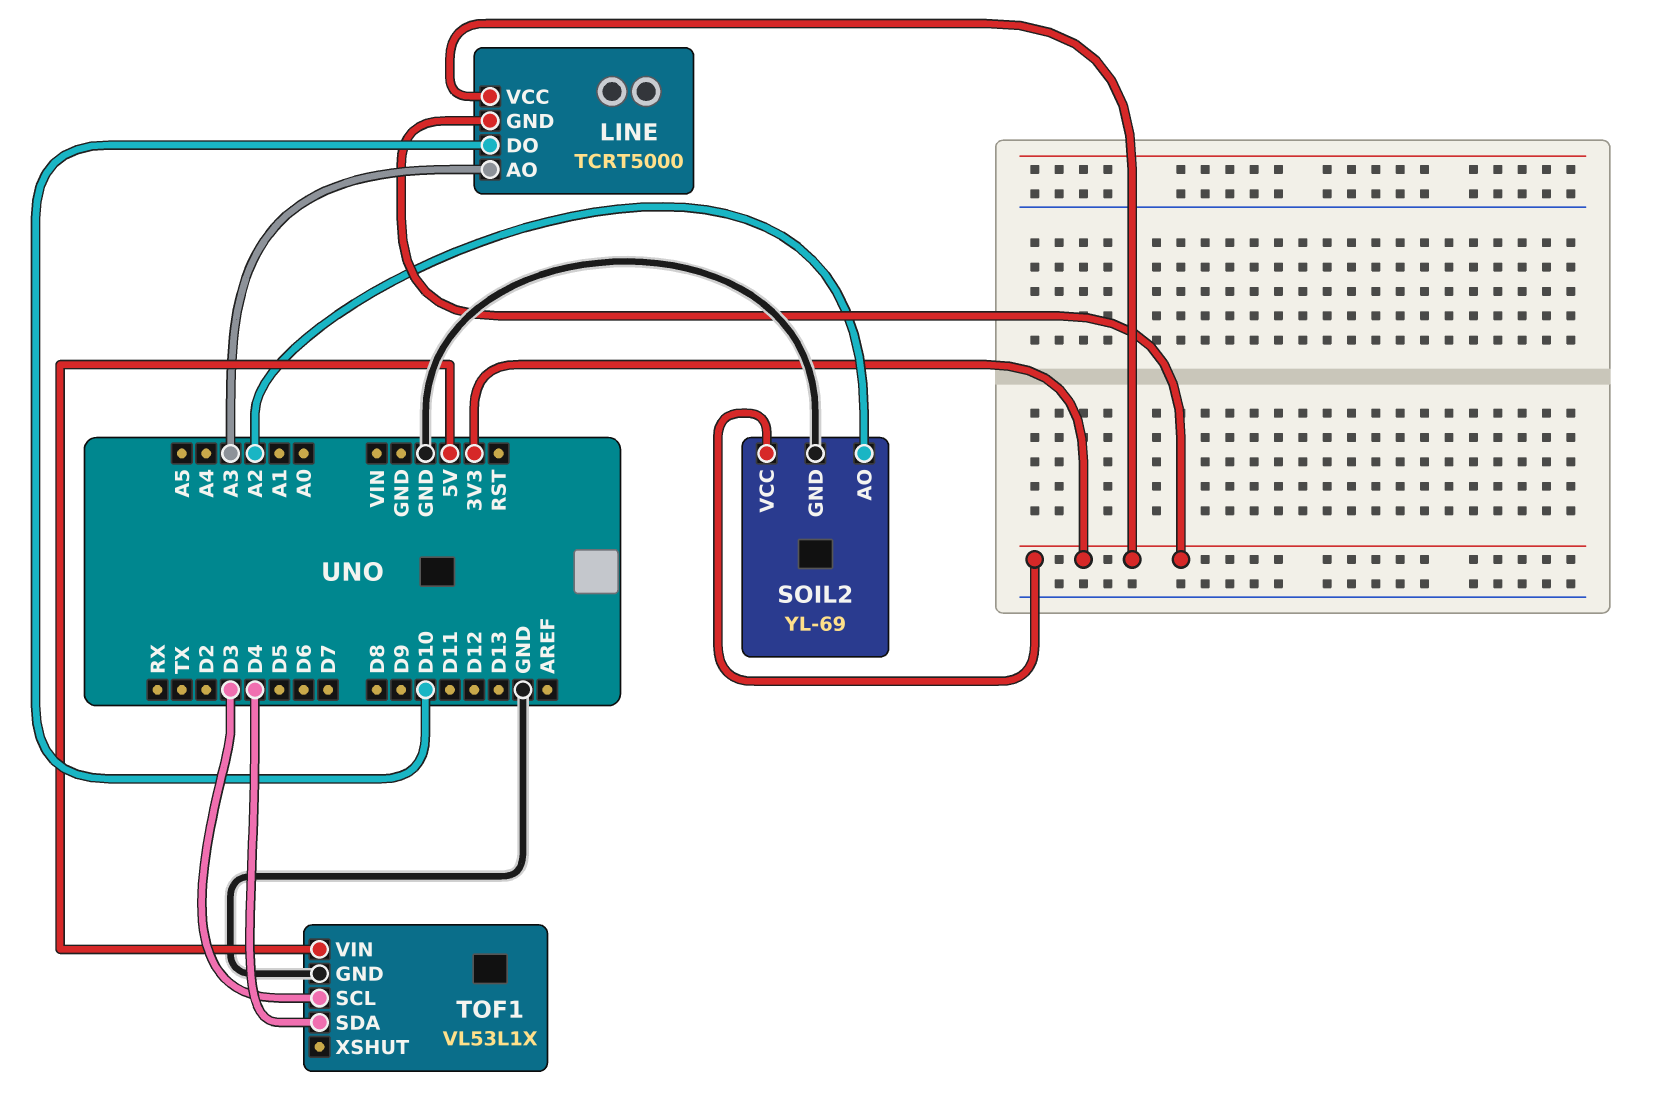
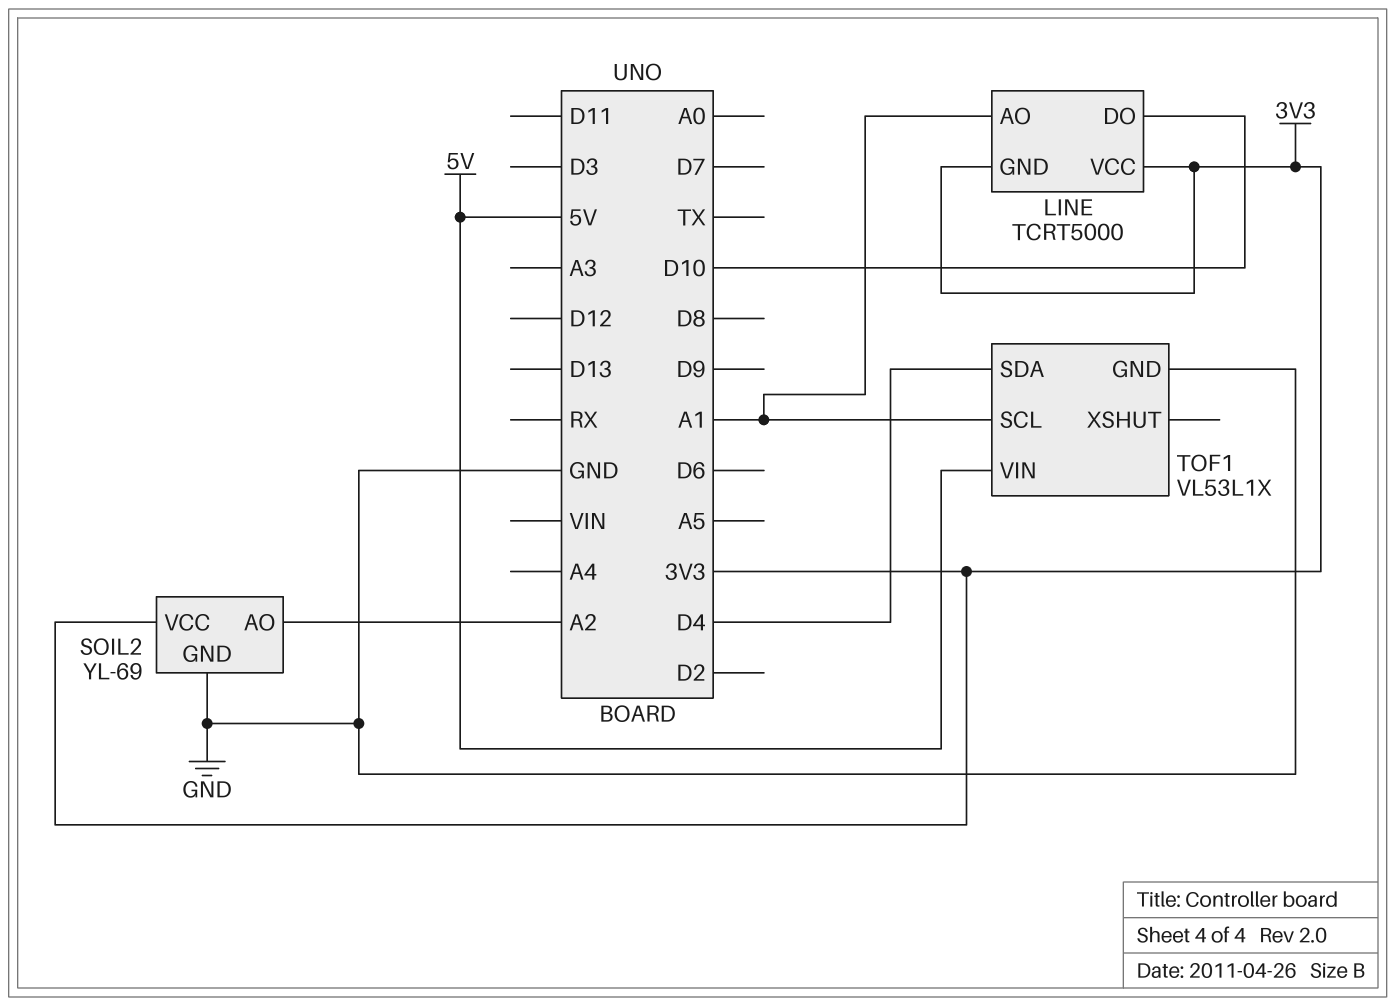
LINE pin AO: A3 -> A1
TOF1 pin SCL: D3 -> A1

